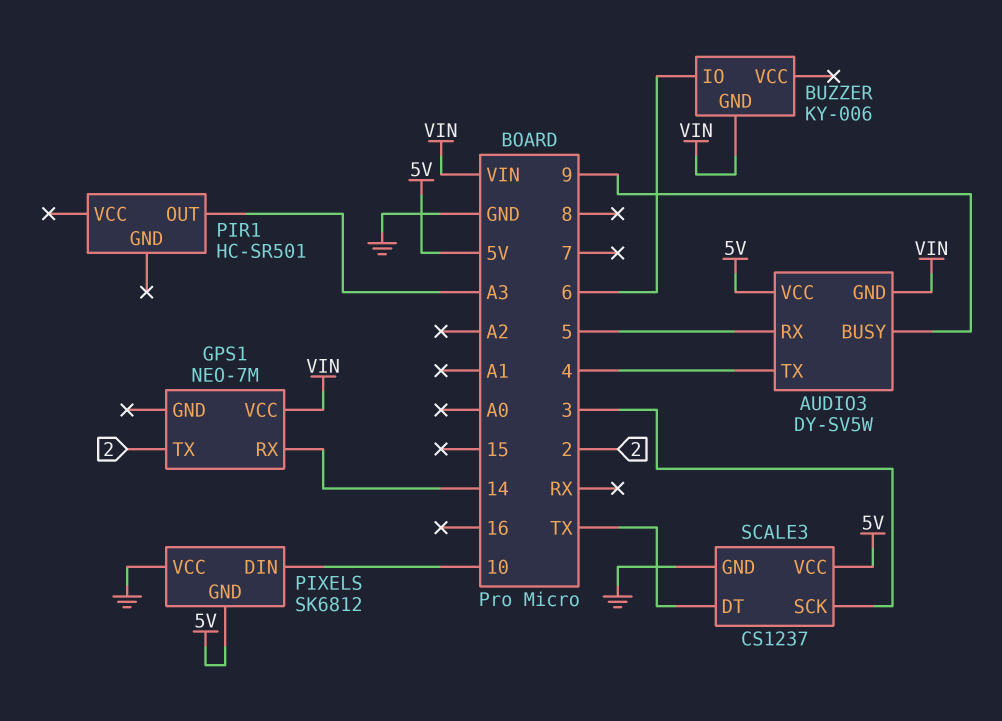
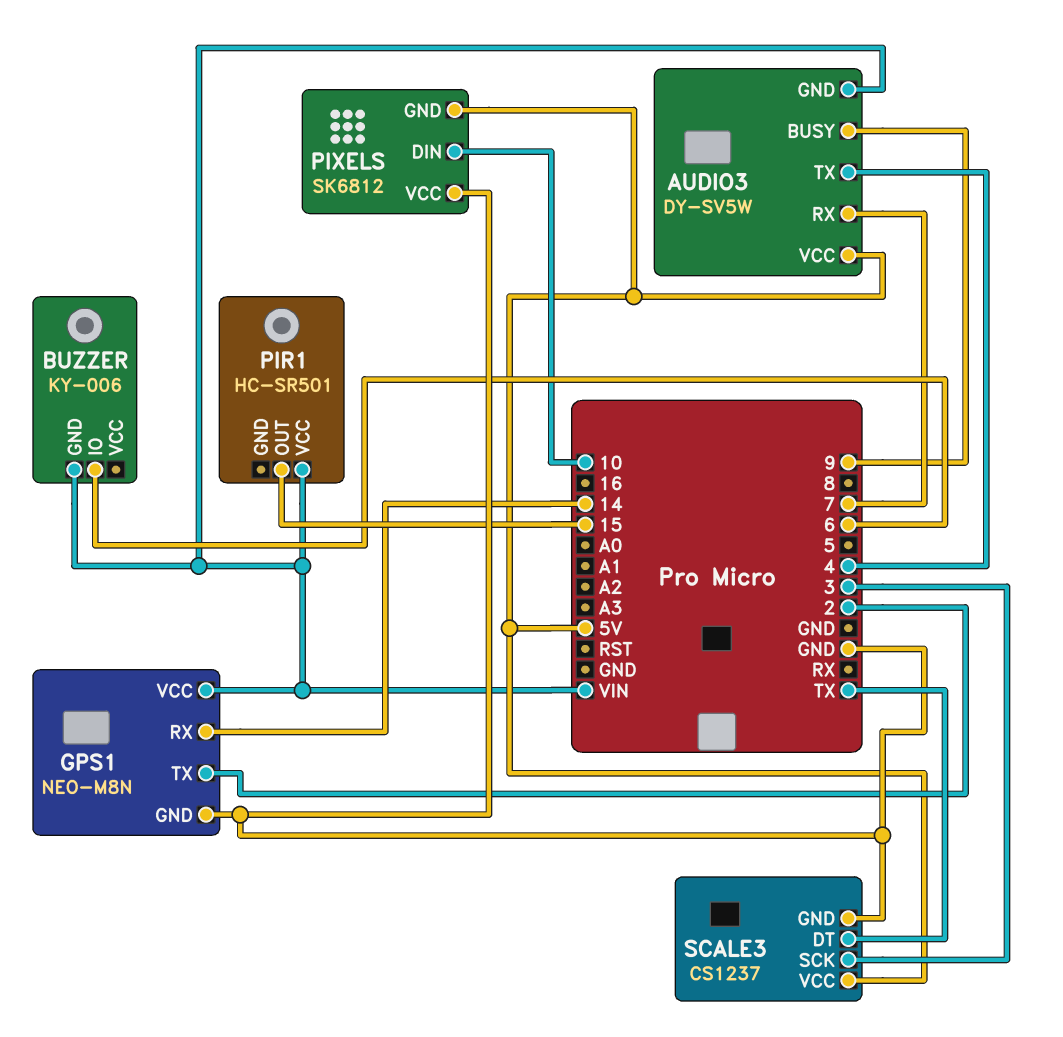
AUDIO3 pin RX: 5 -> 7
GPS1: NEO-7M -> NEO-M8N
GPS1 pin GND: none -> GND
PIR1 pin OUT: A3 -> 15
PIR1 pin VCC: none -> VIN

